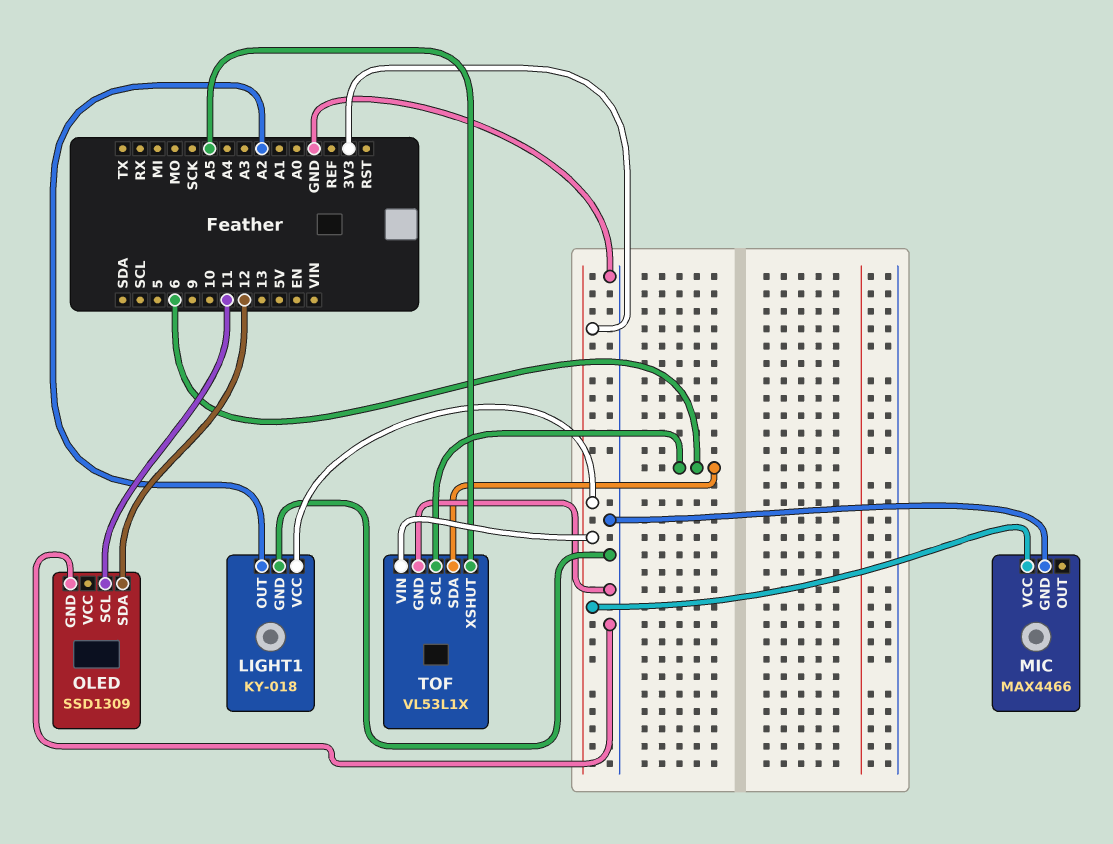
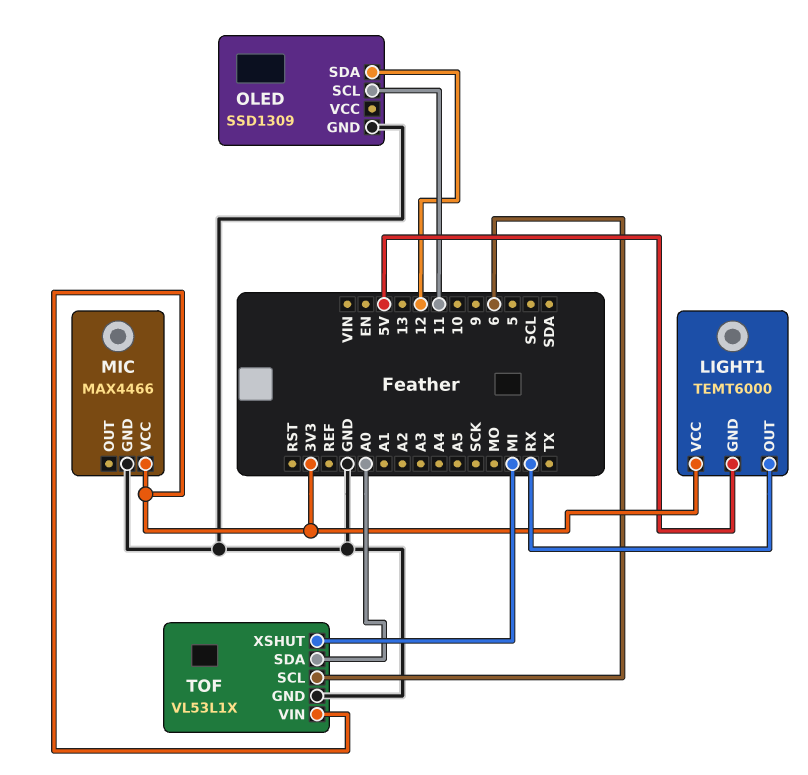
LIGHT1: KY-018 -> TEMT6000
LIGHT1 pin GND: GND -> 5V
LIGHT1 pin OUT: A2 -> RX
TOF pin SDA: 6 -> A0
TOF pin XSHUT: A5 -> MI

